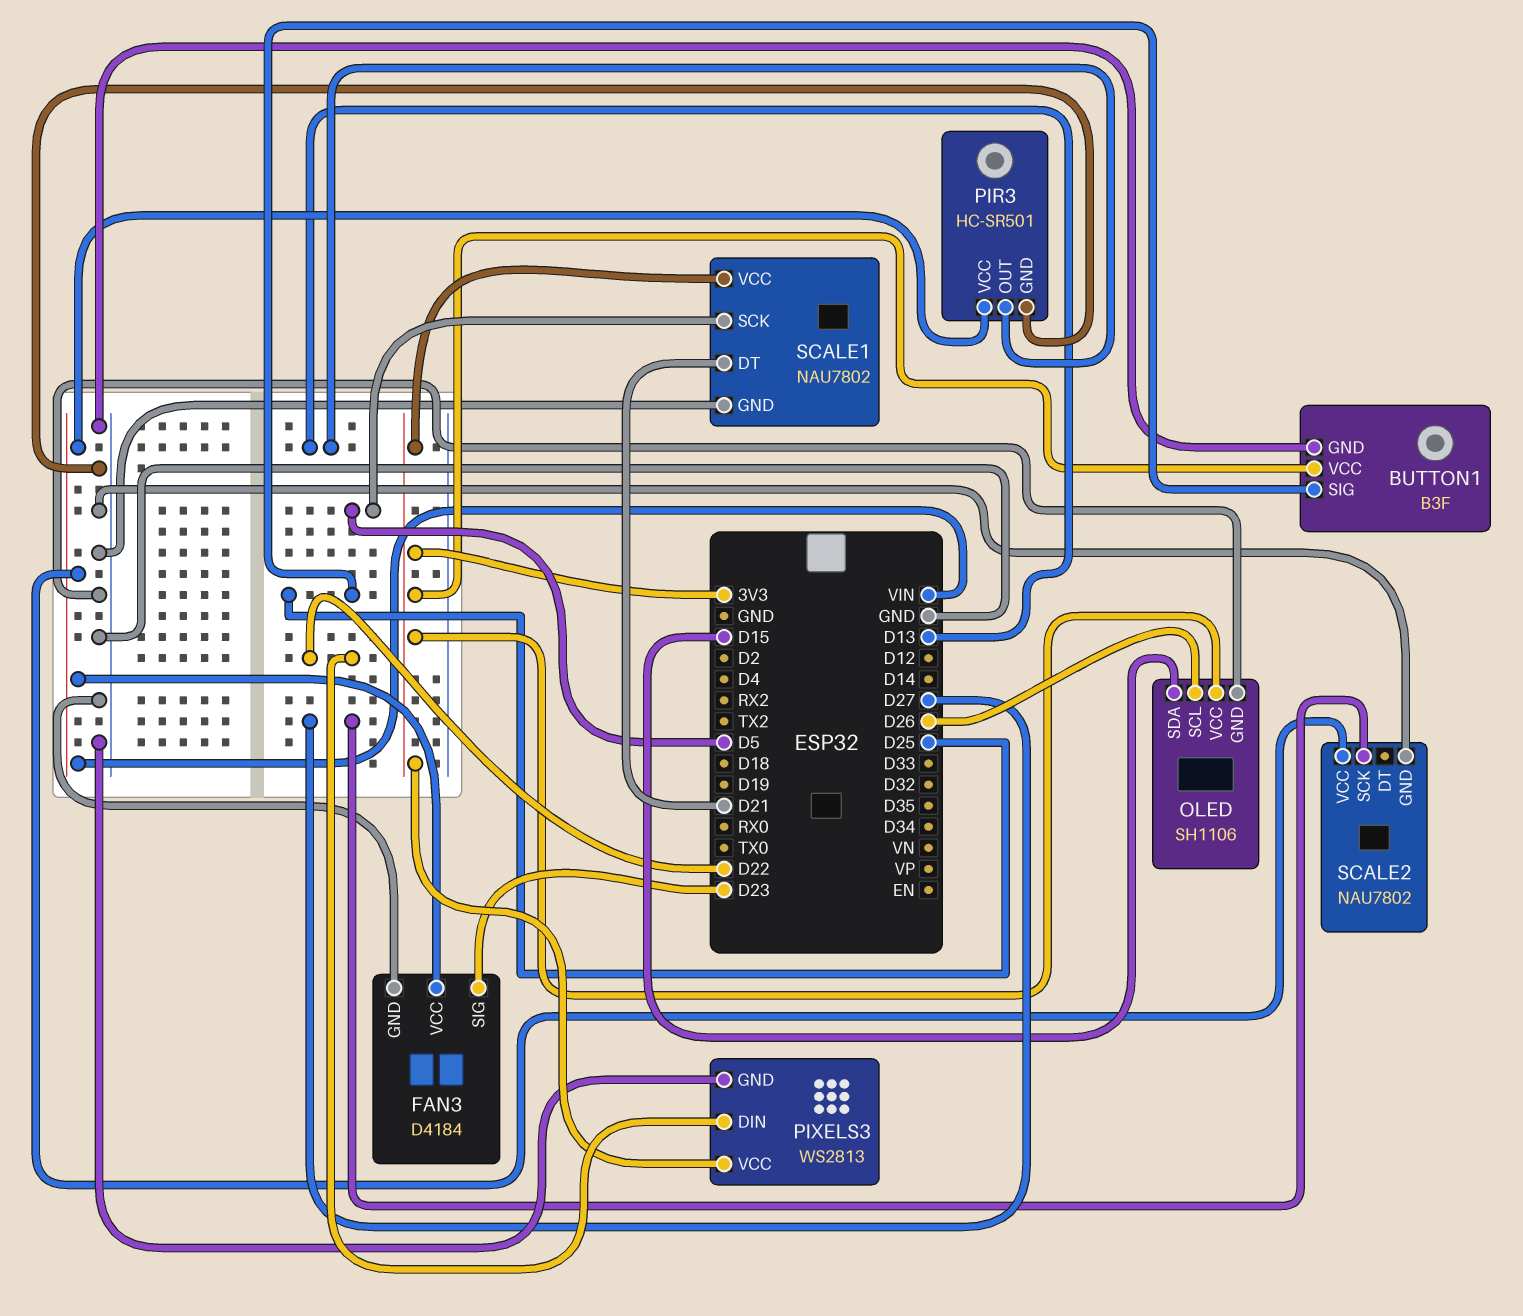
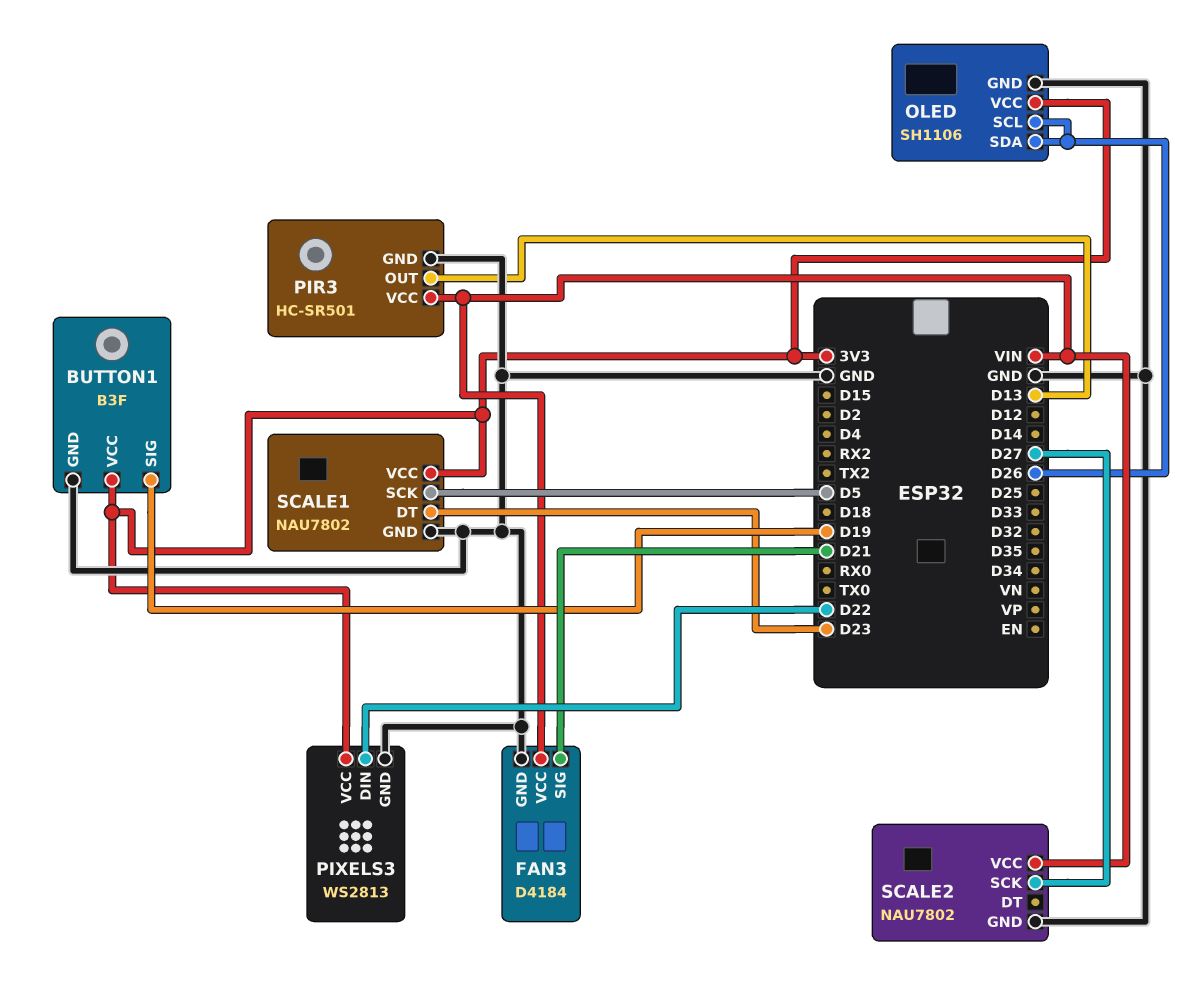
BUTTON1 pin SIG: D25 -> D19
FAN3 pin SIG: D23 -> D21
OLED pin SDA: D15 -> D26
SCALE1 pin DT: D21 -> D23

